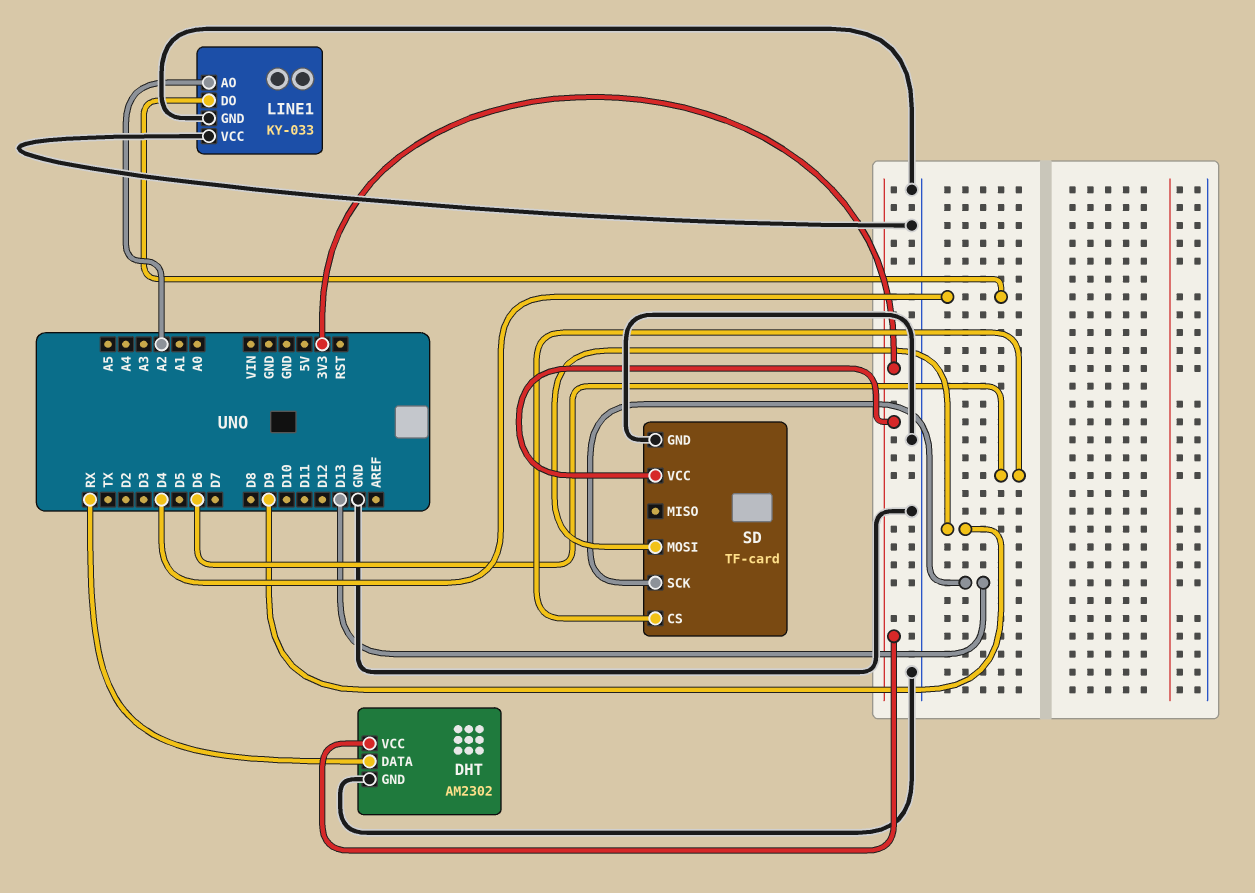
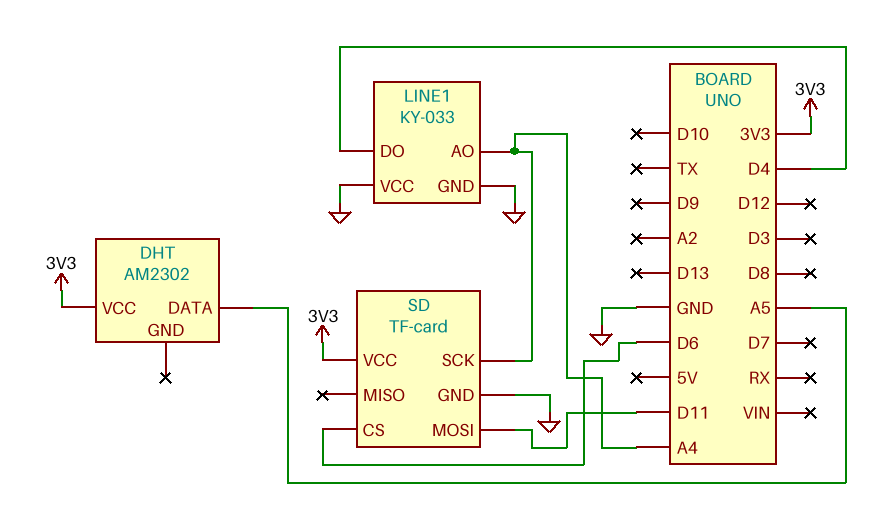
DHT pin DATA: RX -> A5
DHT pin GND: GND -> none
LINE1 pin AO: A2 -> A4
SD pin MOSI: D9 -> D11
SD pin SCK: D13 -> A4

